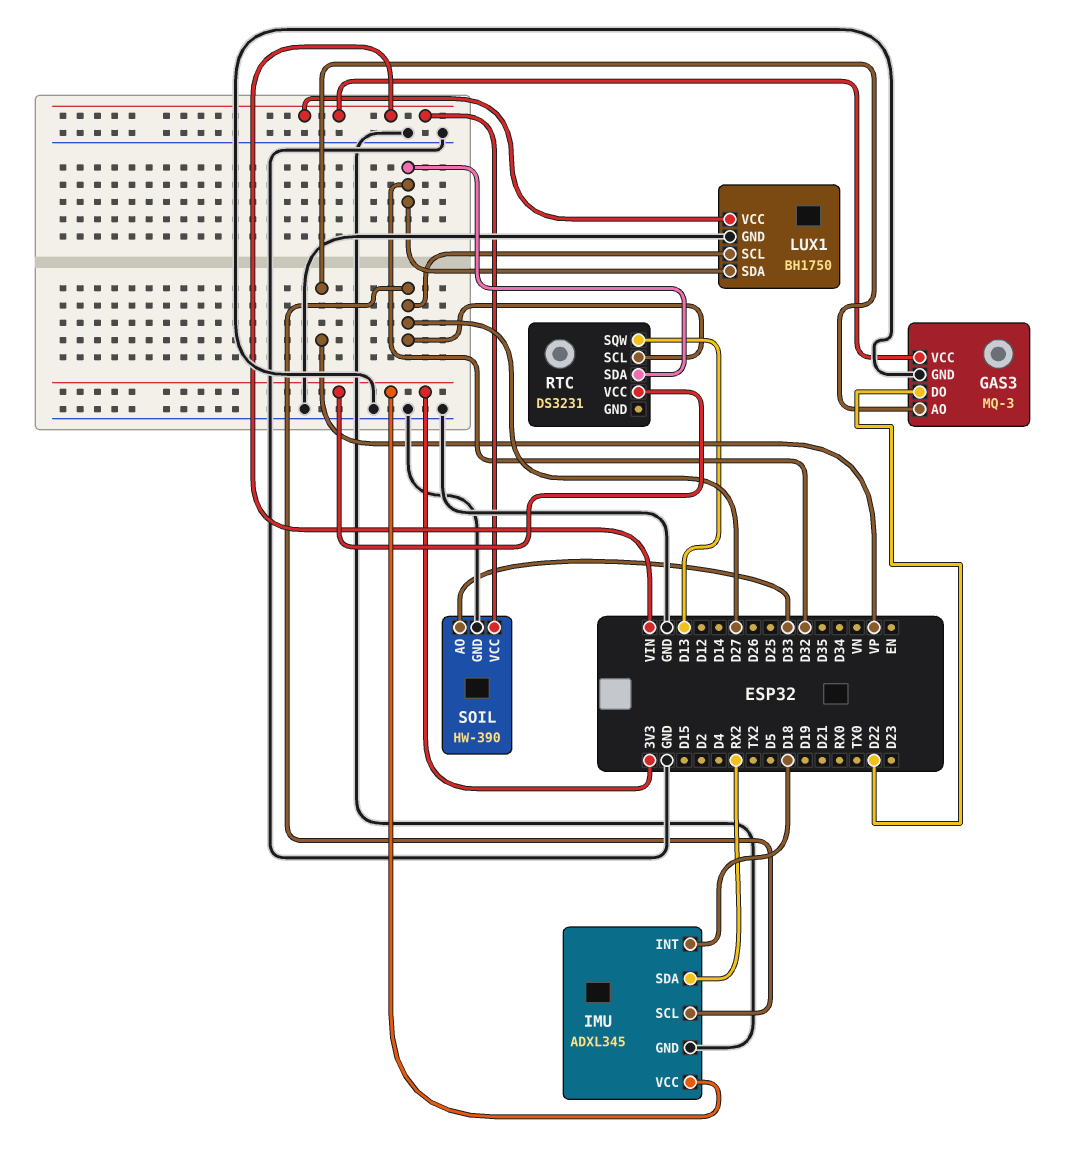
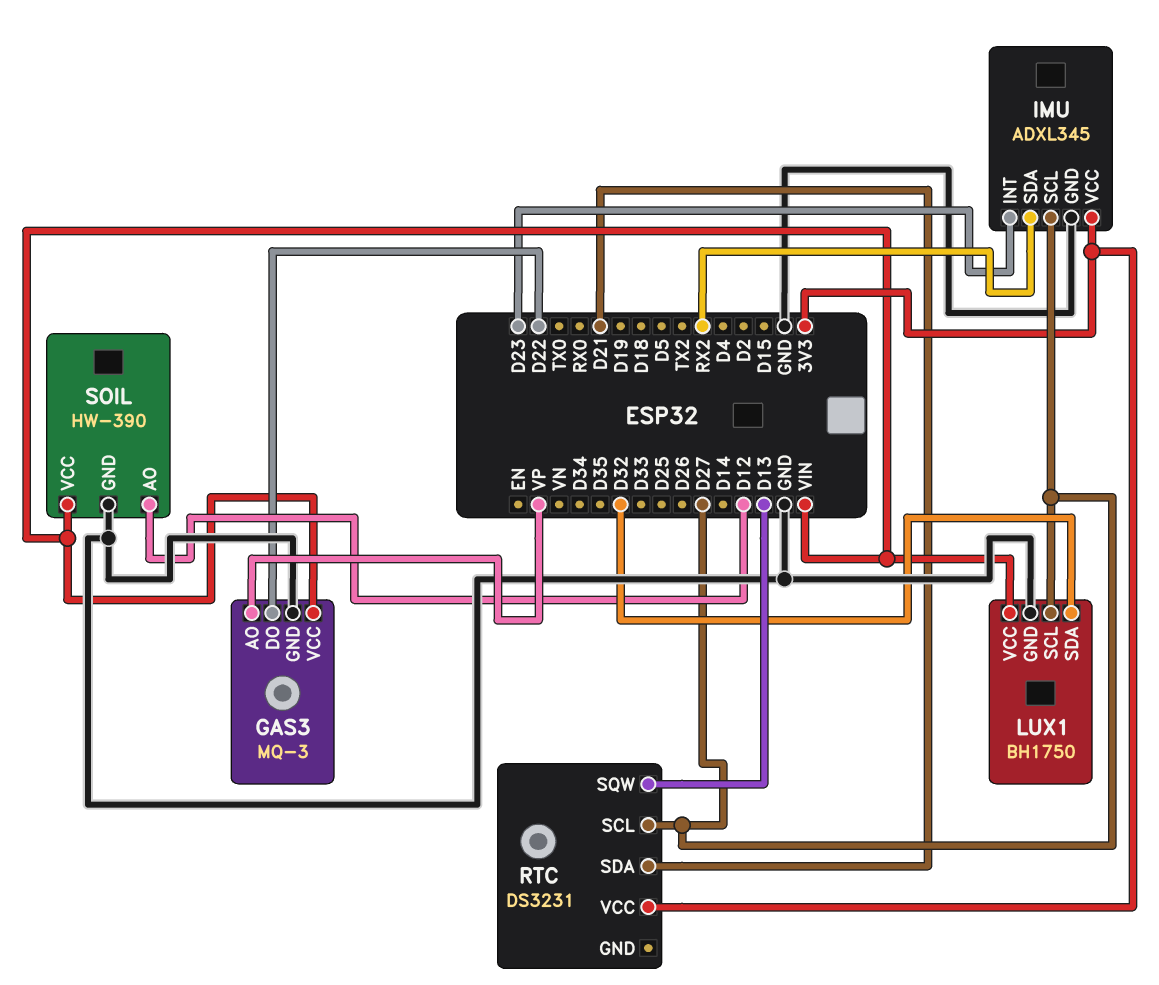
IMU pin INT: D18 -> D23
RTC pin SDA: D32 -> D21
SOIL pin AO: D33 -> D12

